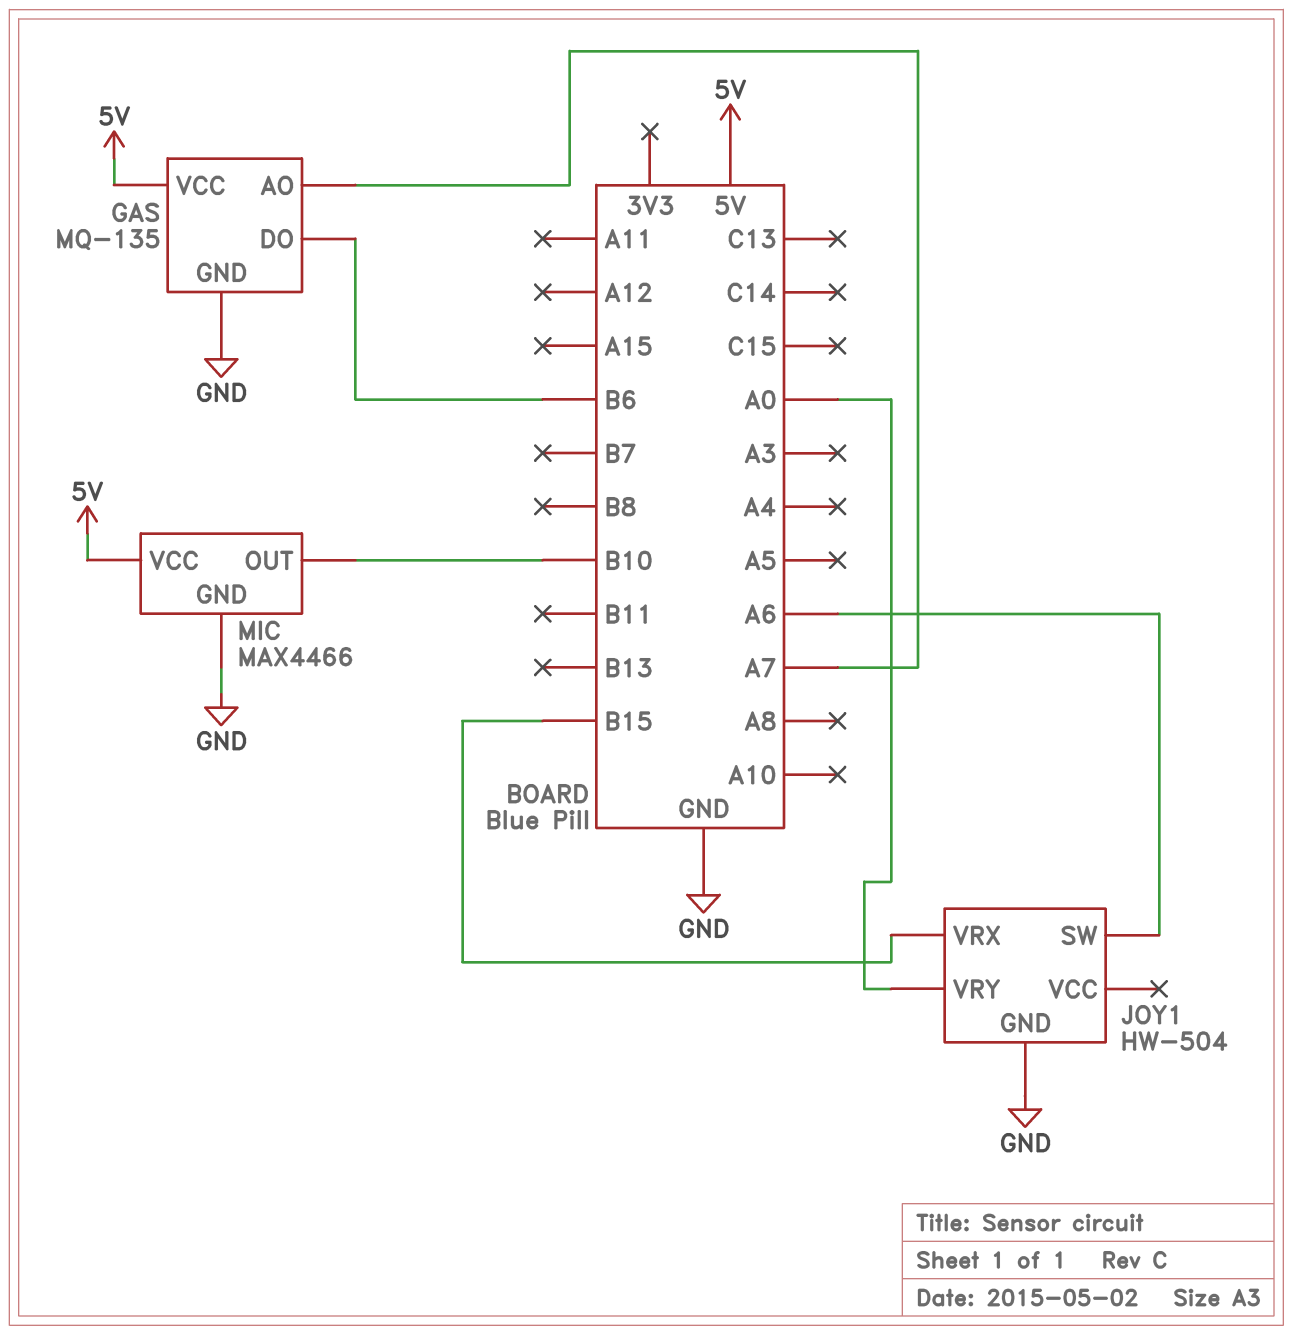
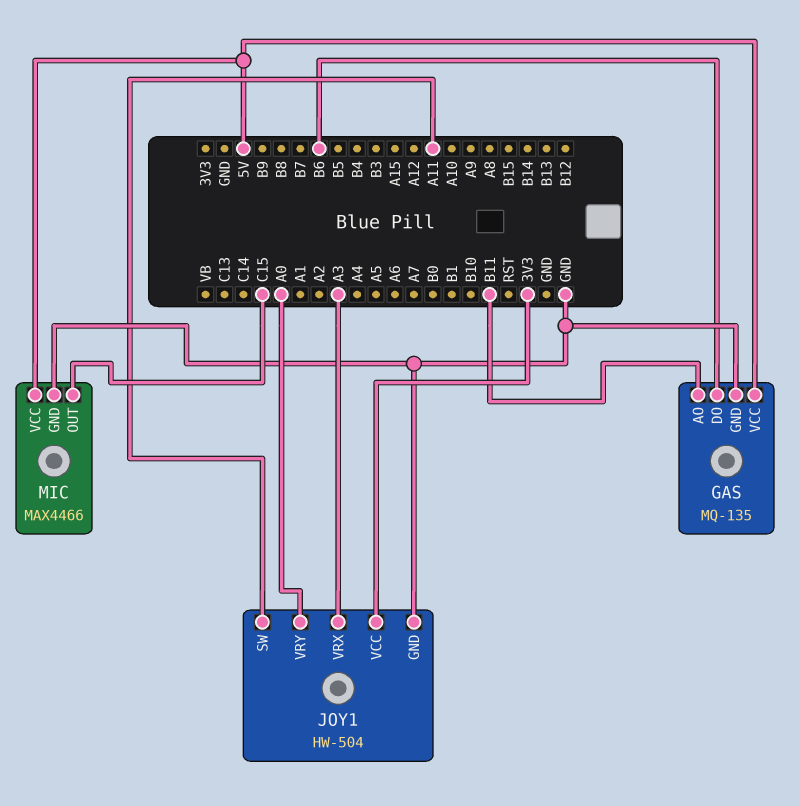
GAS pin AO: A7 -> B11
JOY1 pin SW: A6 -> A11
JOY1 pin VCC: none -> 3V3
JOY1 pin VRX: B15 -> A3
MIC pin OUT: B10 -> C15

